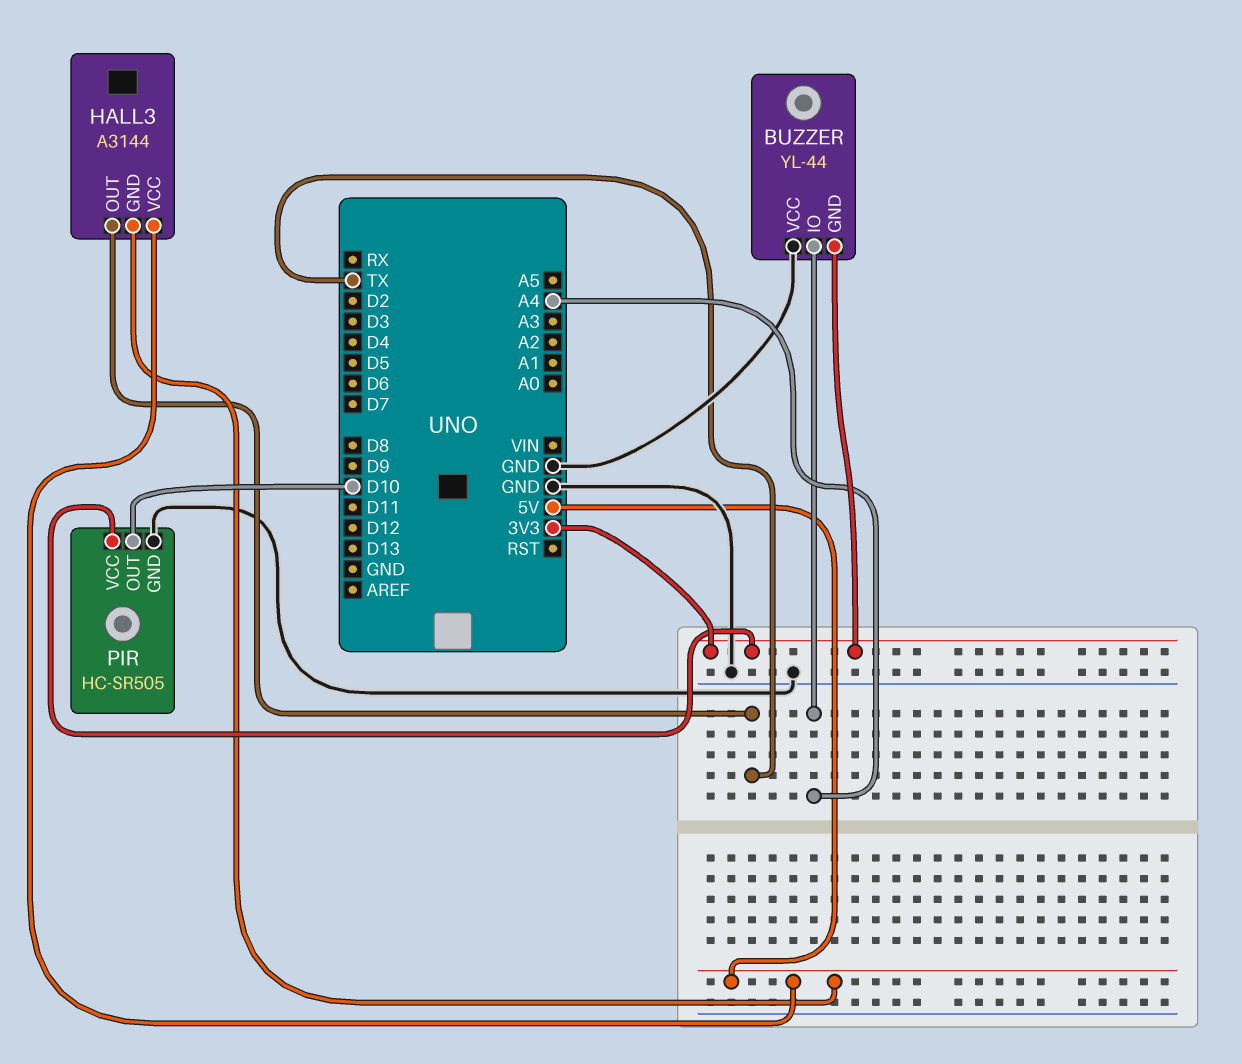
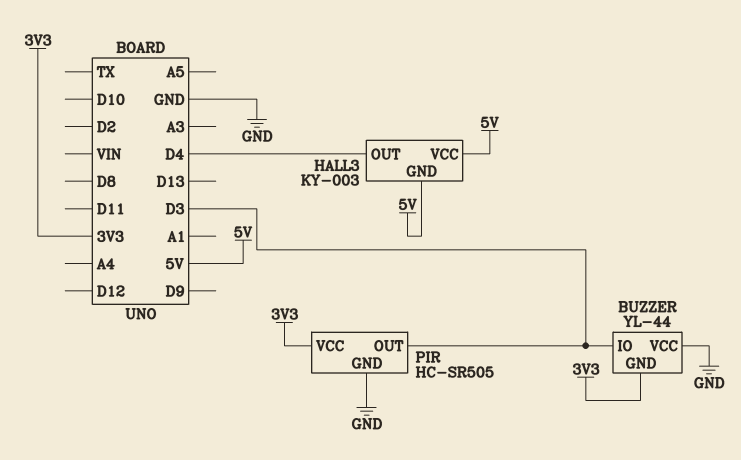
BUZZER pin IO: A4 -> D3
HALL3: A3144 -> KY-003
HALL3 pin OUT: TX -> D4
PIR pin OUT: D10 -> D3

